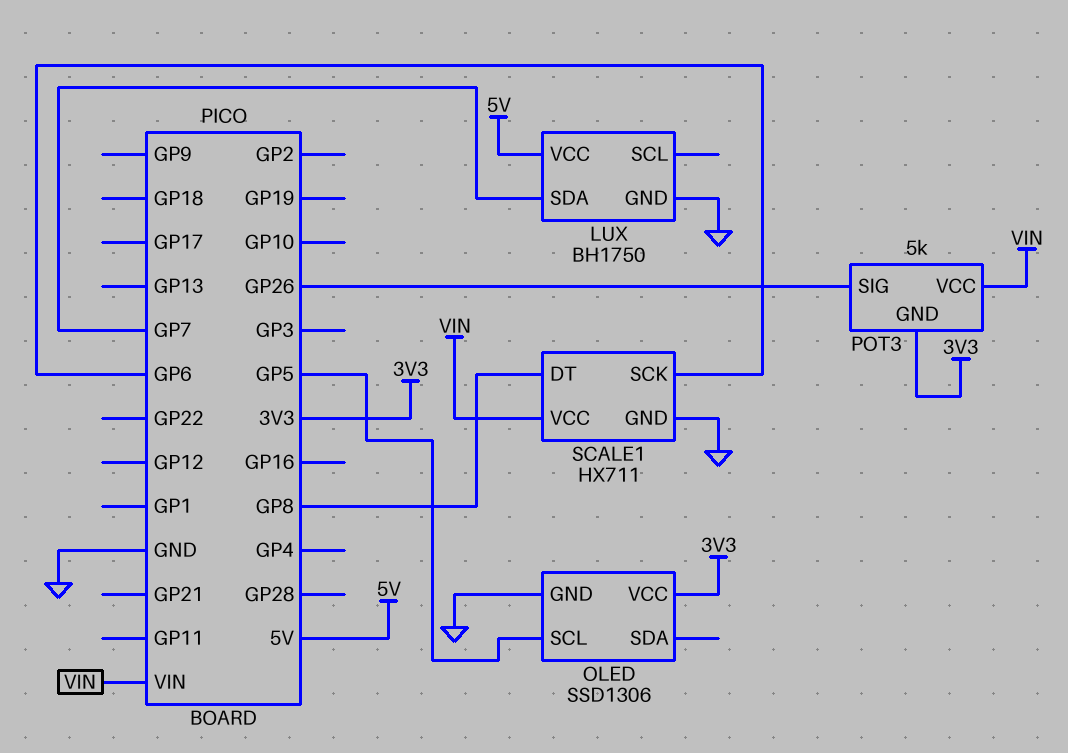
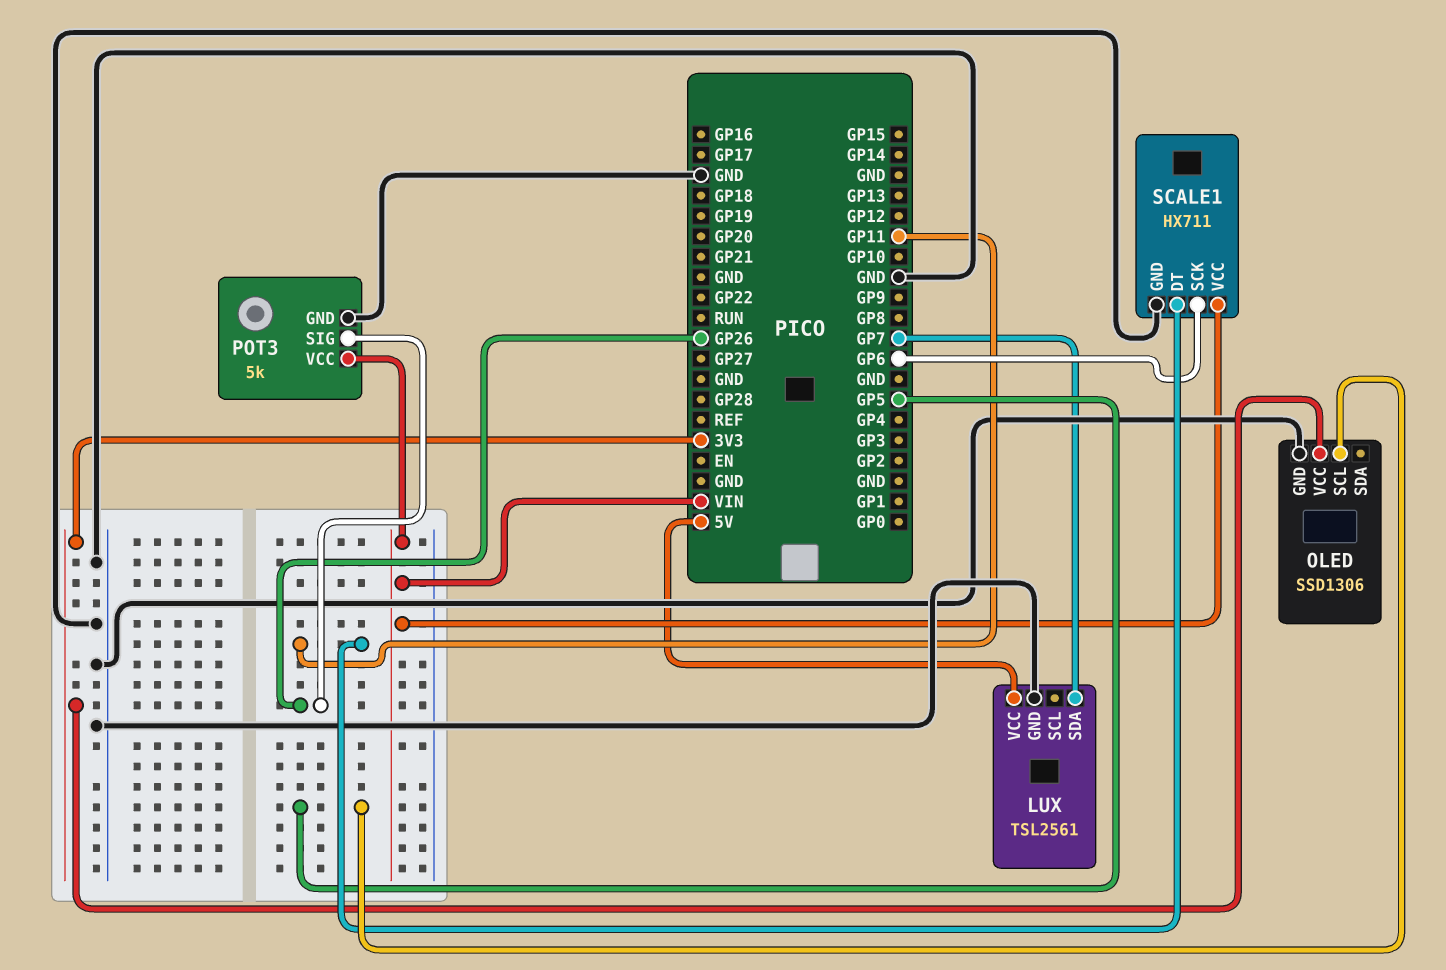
LUX: BH1750 -> TSL2561
POT3 pin GND: 3V3 -> GND
SCALE1 pin DT: GP8 -> GP11

